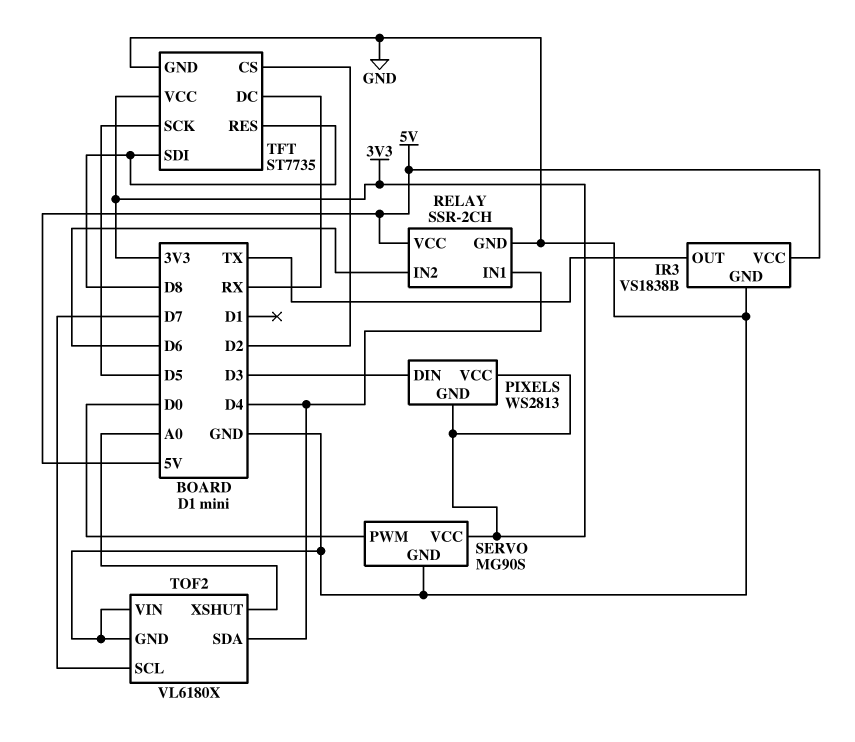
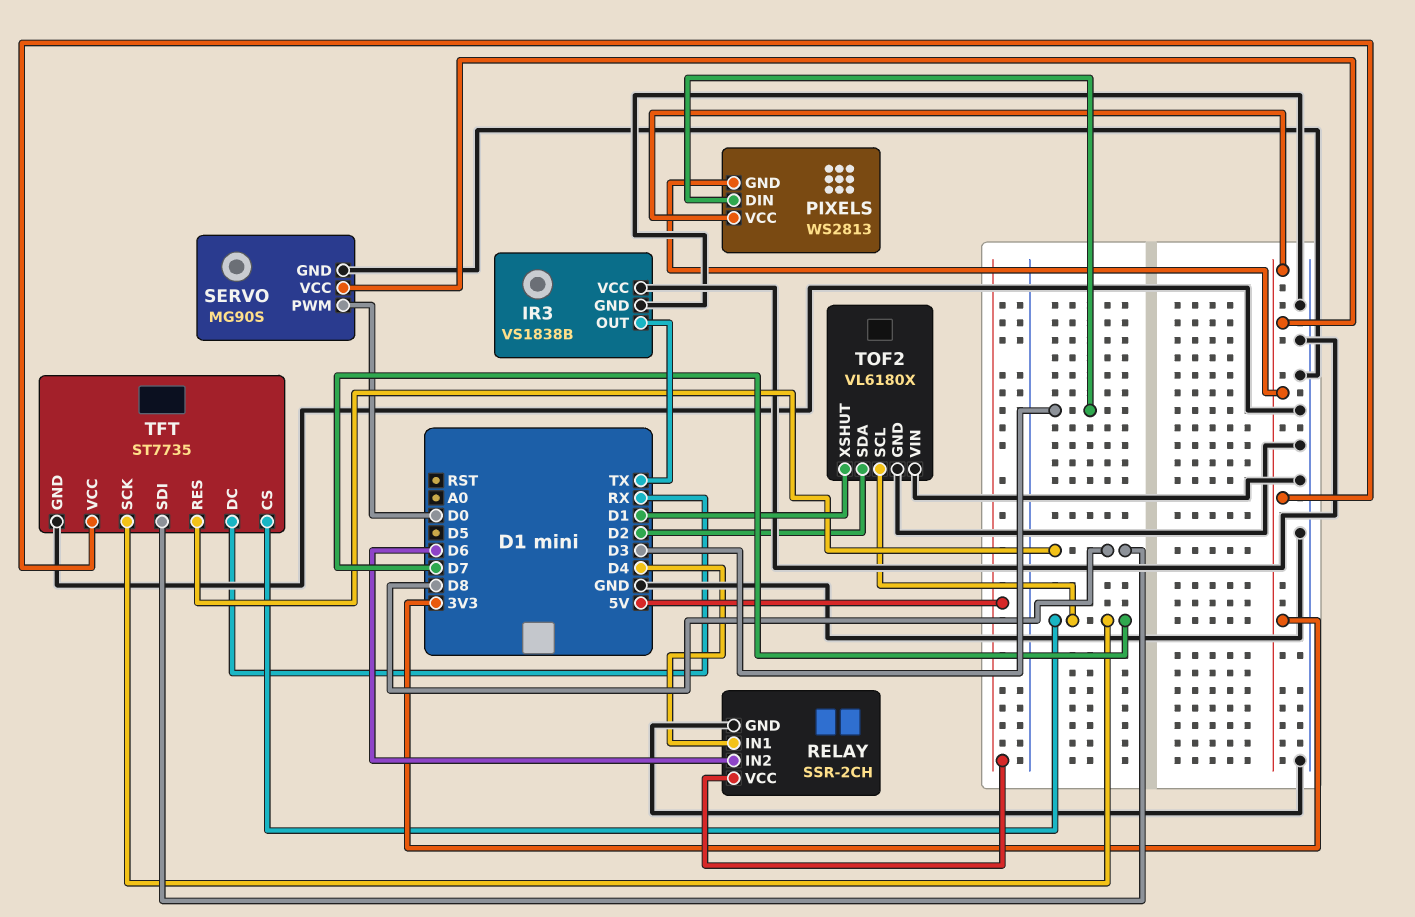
IR3 pin VCC: 5V -> GND
TFT pin CS: D2 -> D7
TFT pin SCK: D5 -> D7
TOF2 pin SDA: D4 -> D2
TOF2 pin XSHUT: A0 -> D1

